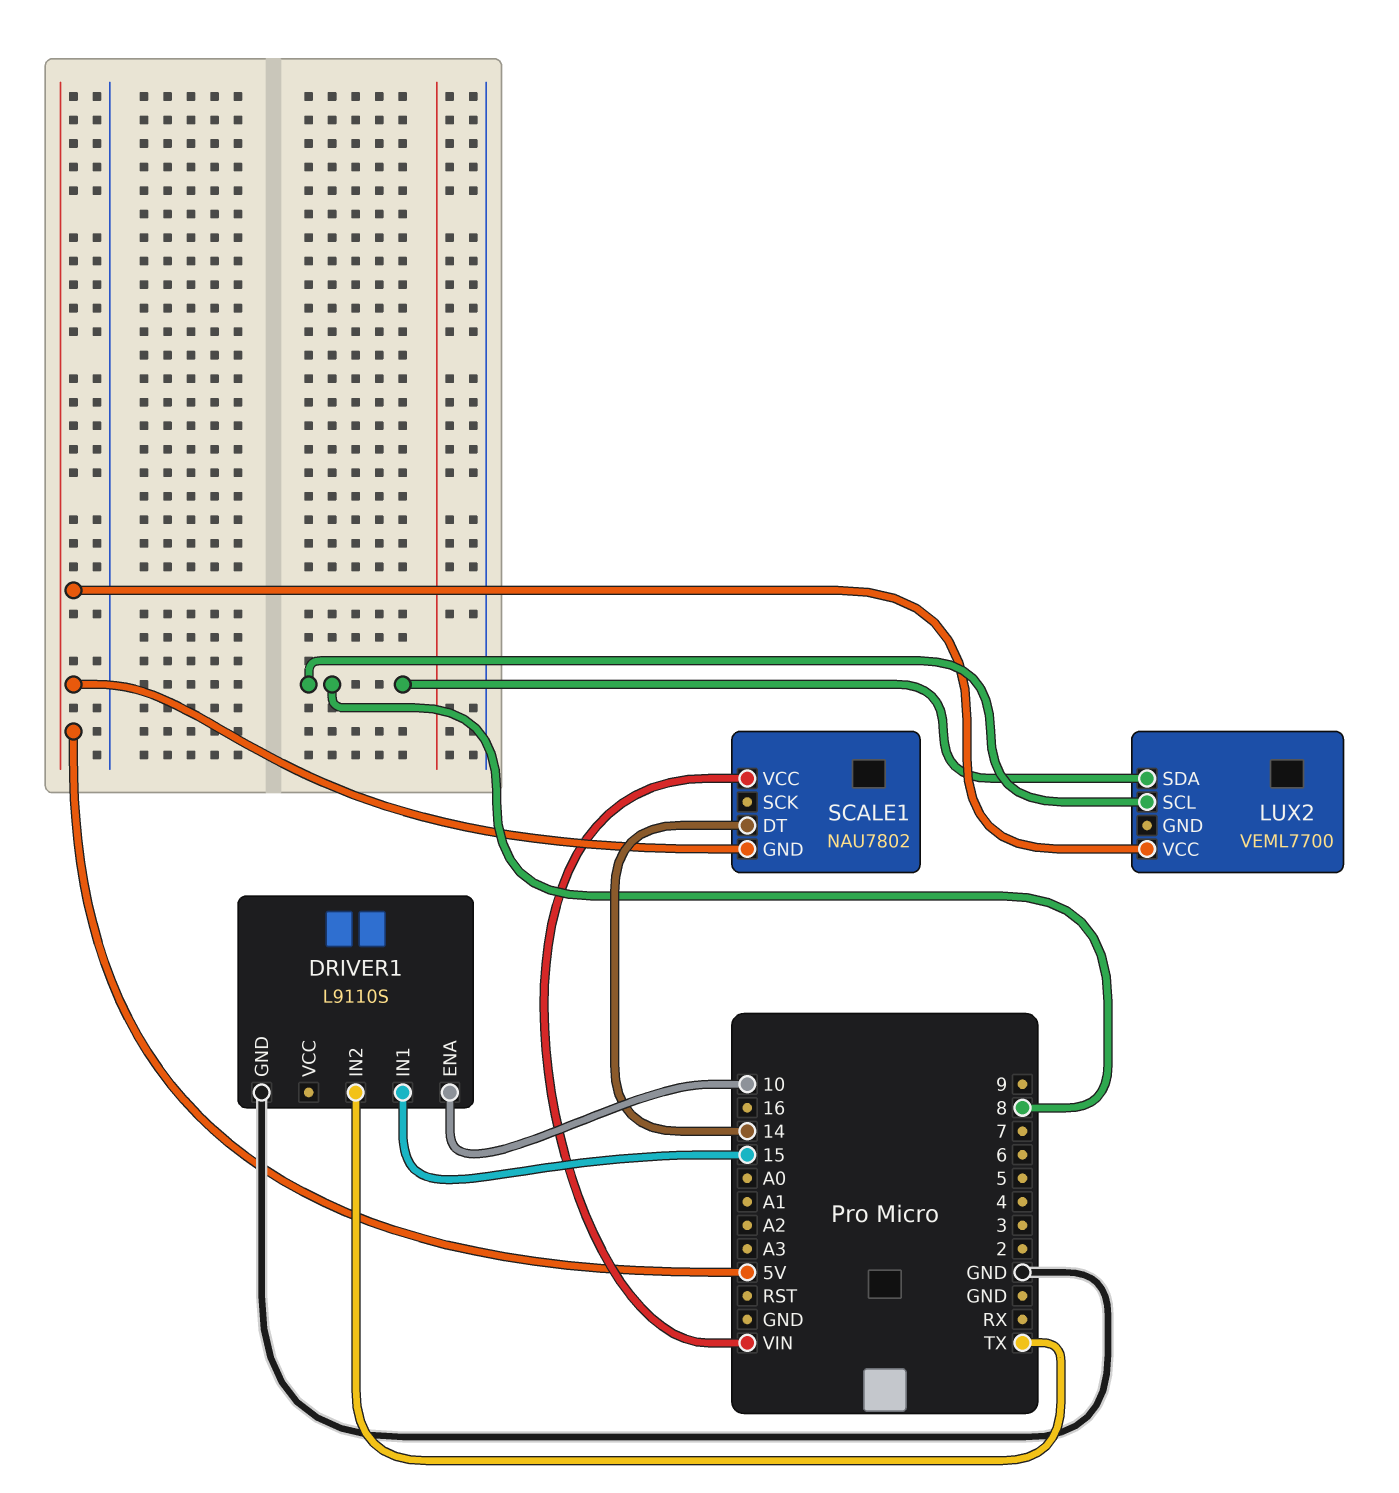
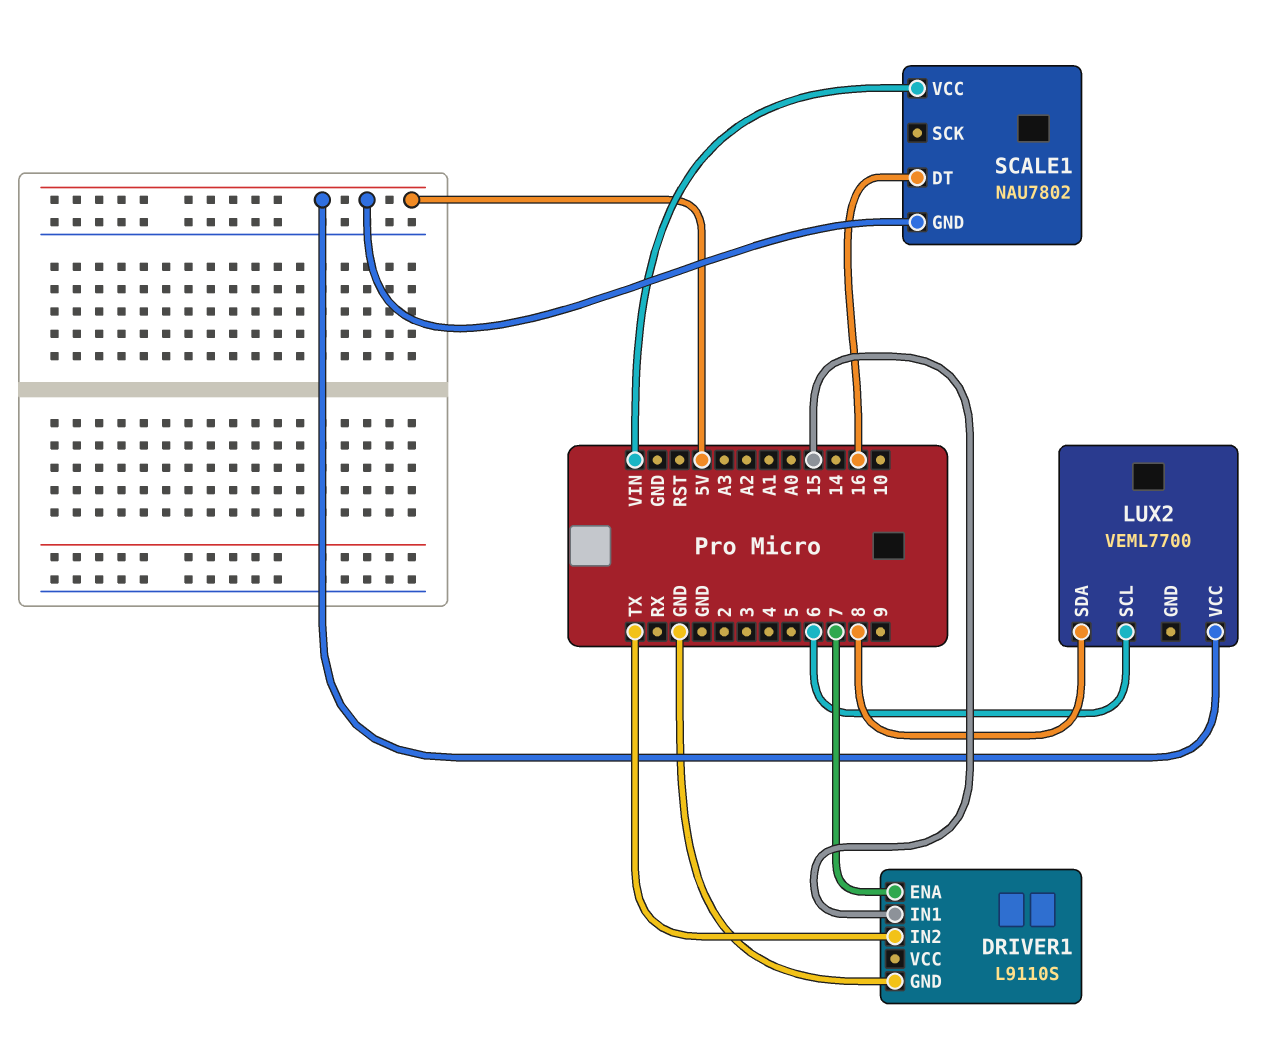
DRIVER1 pin ENA: 10 -> 7
LUX2 pin SCL: 8 -> 6
SCALE1 pin DT: 14 -> 16

